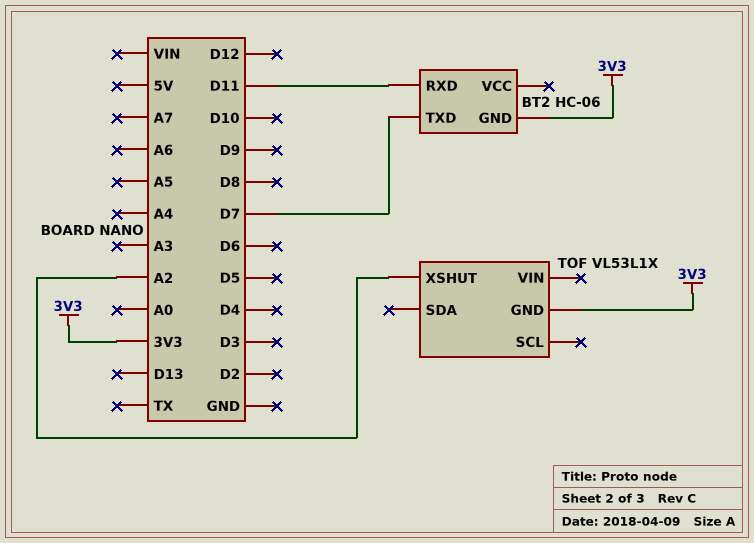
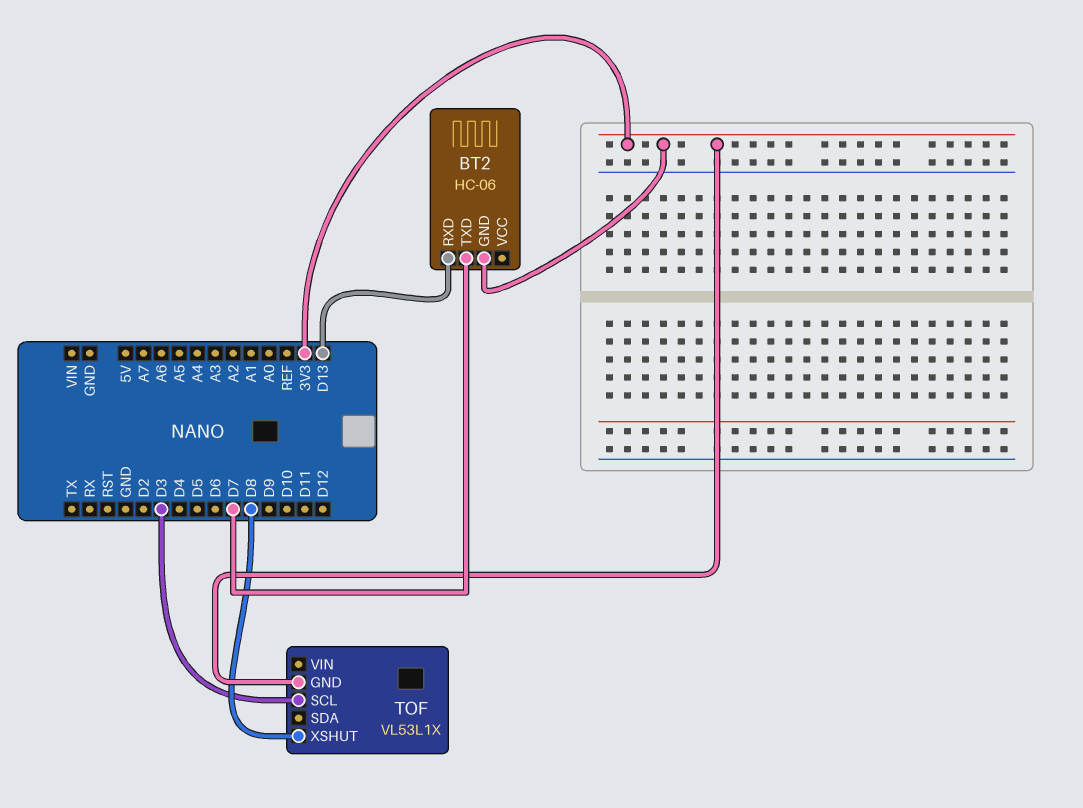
BT2 pin RXD: D11 -> D13
TOF pin SCL: none -> D3
TOF pin XSHUT: A2 -> D8

